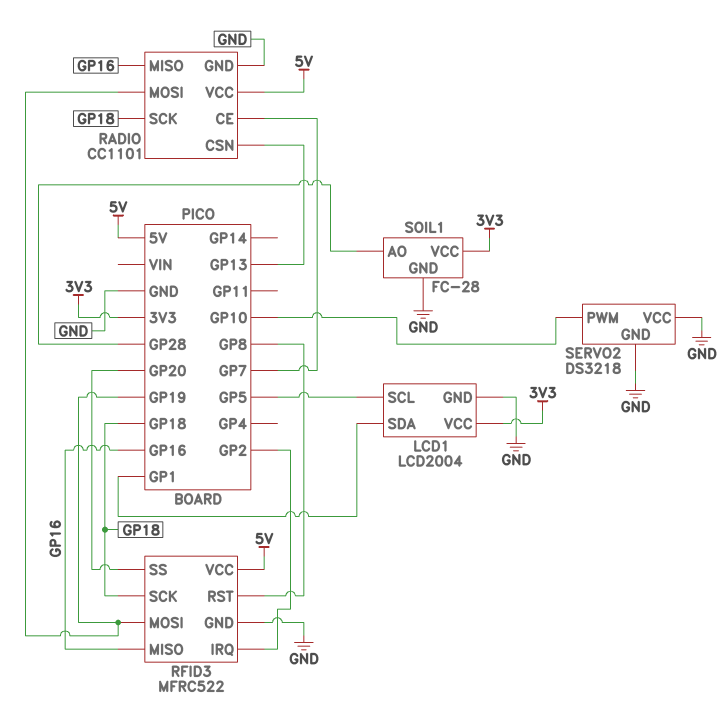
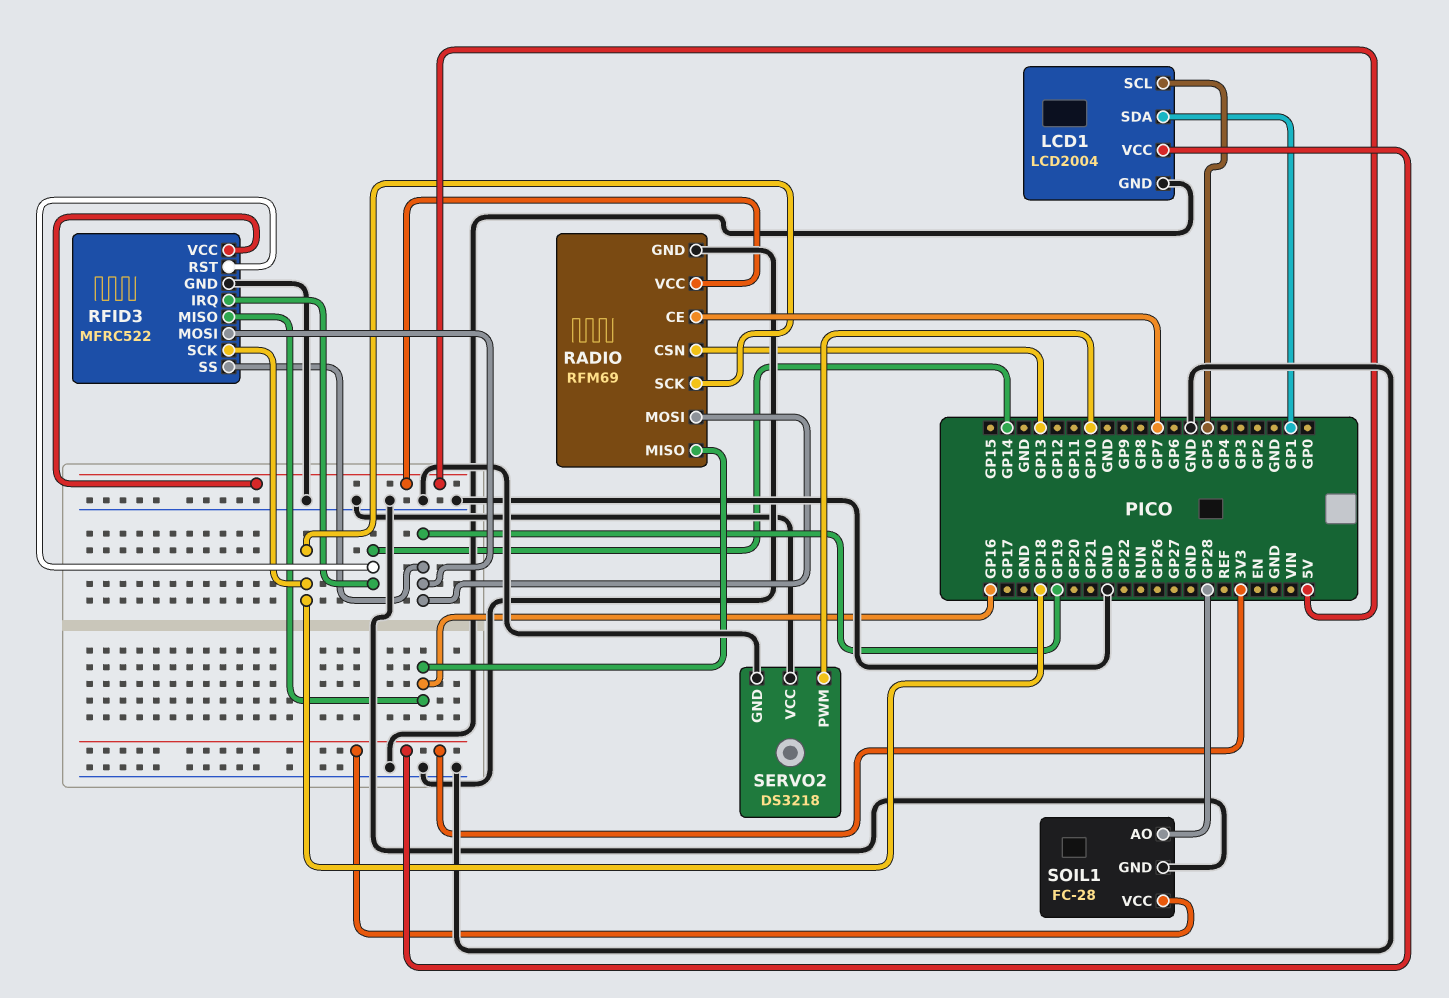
RADIO: CC1101 -> RFM69
RFID3 pin IRQ: GP2 -> GP14
RFID3 pin RST: GP8 -> GP14
RFID3 pin SS: GP20 -> GP19

